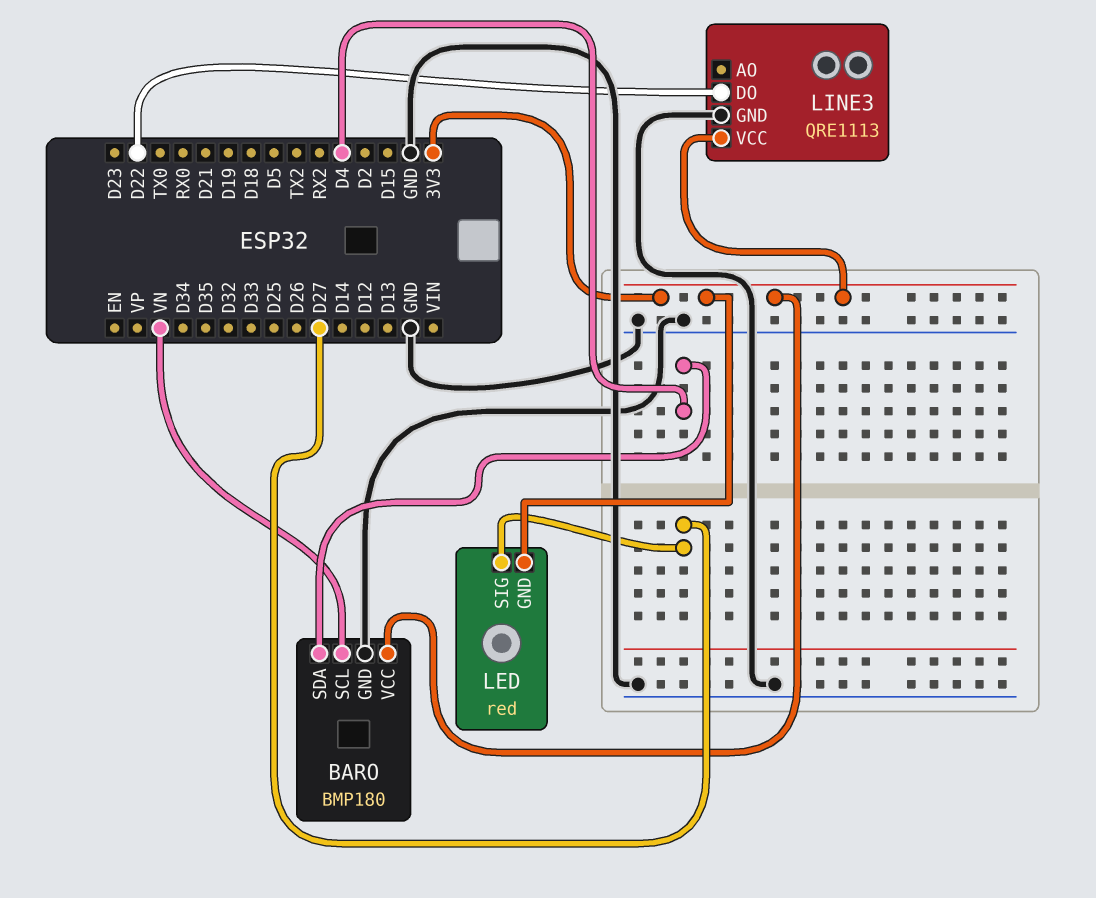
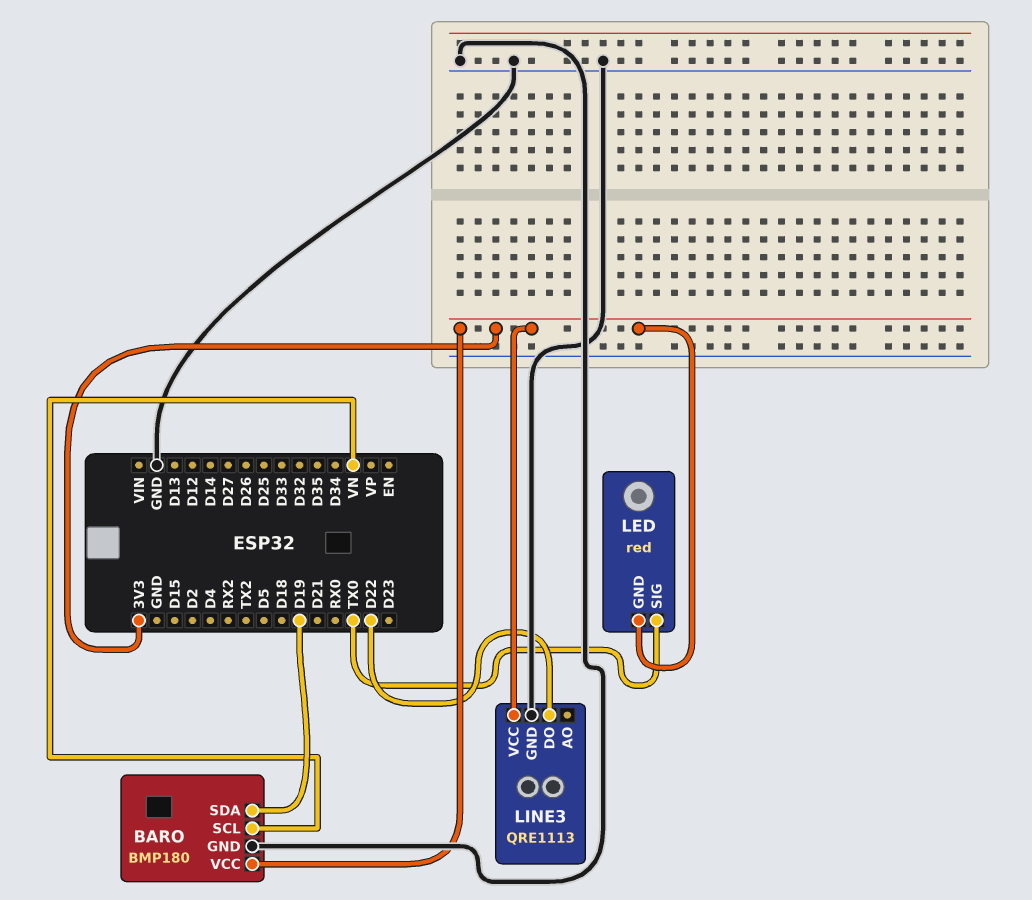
BARO pin SDA: D4 -> D19
LED pin SIG: D27 -> TX0

